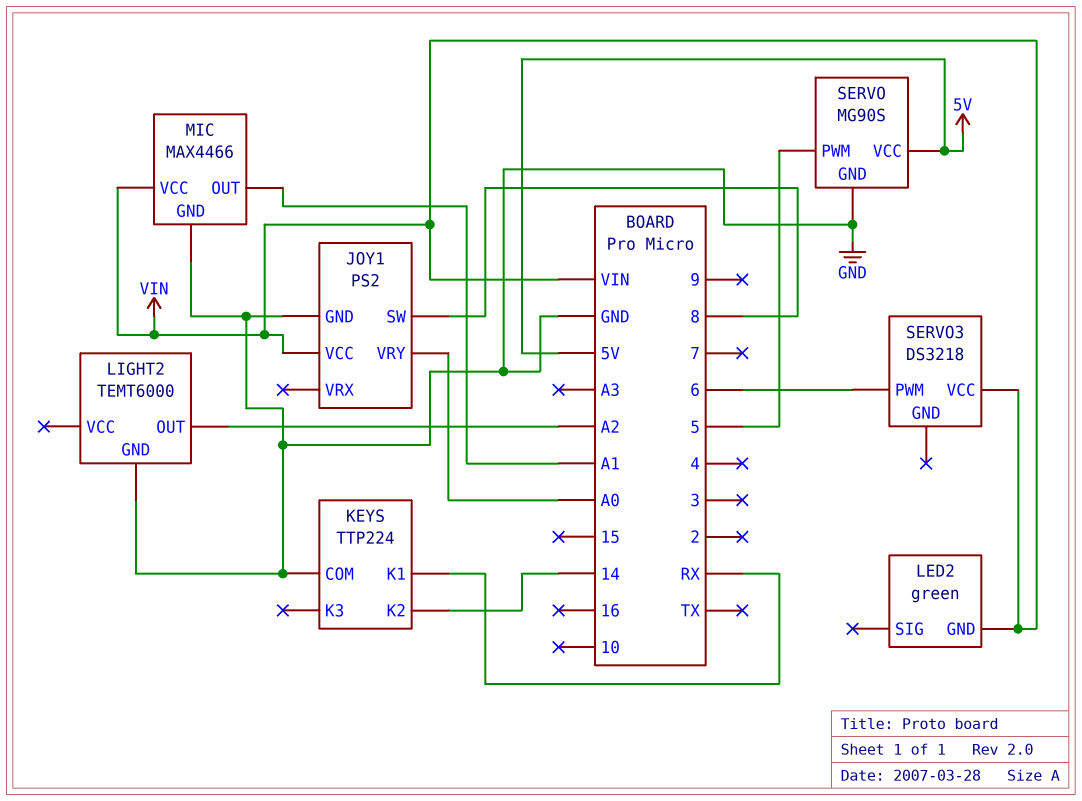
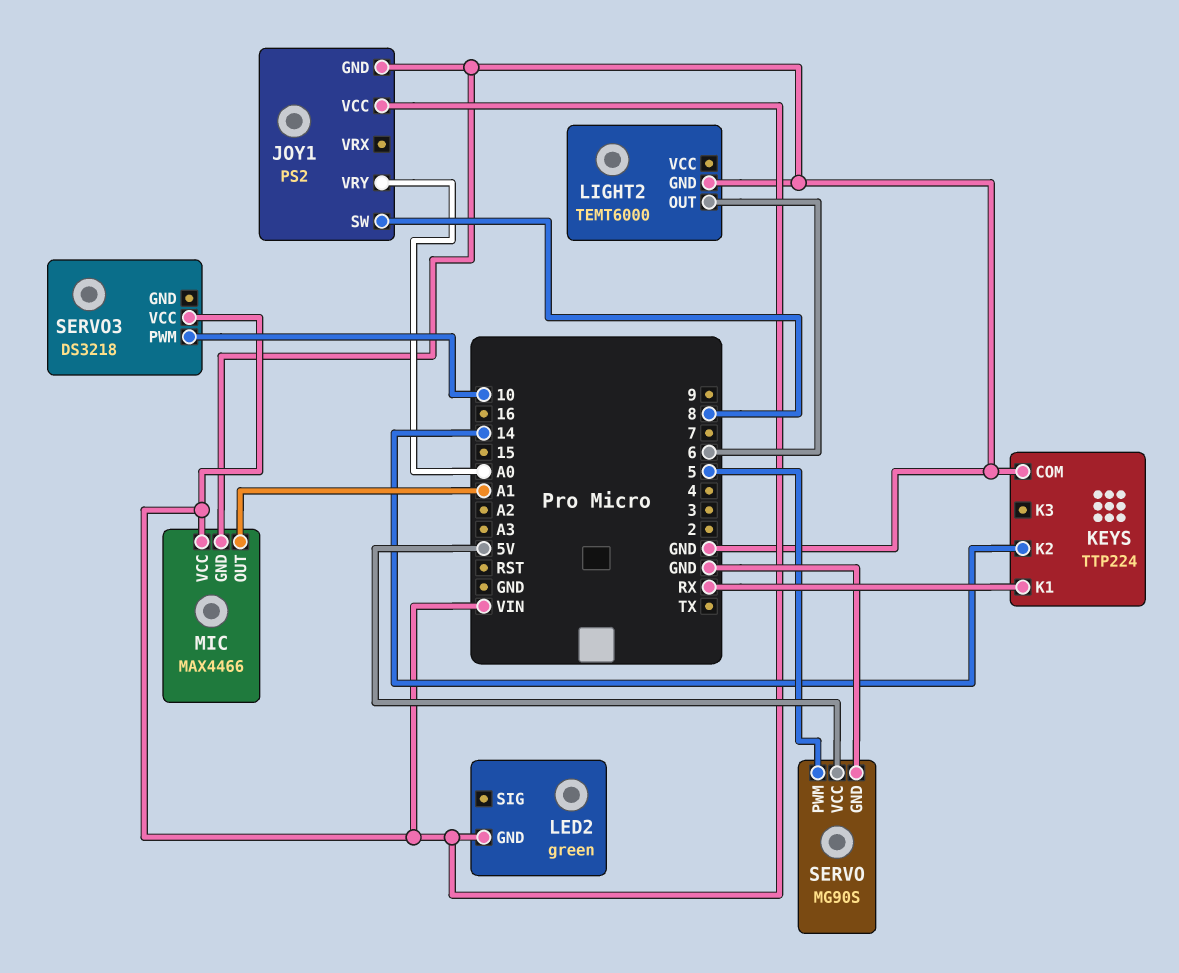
LIGHT2 pin OUT: A2 -> 6
SERVO3 pin PWM: 6 -> 10

